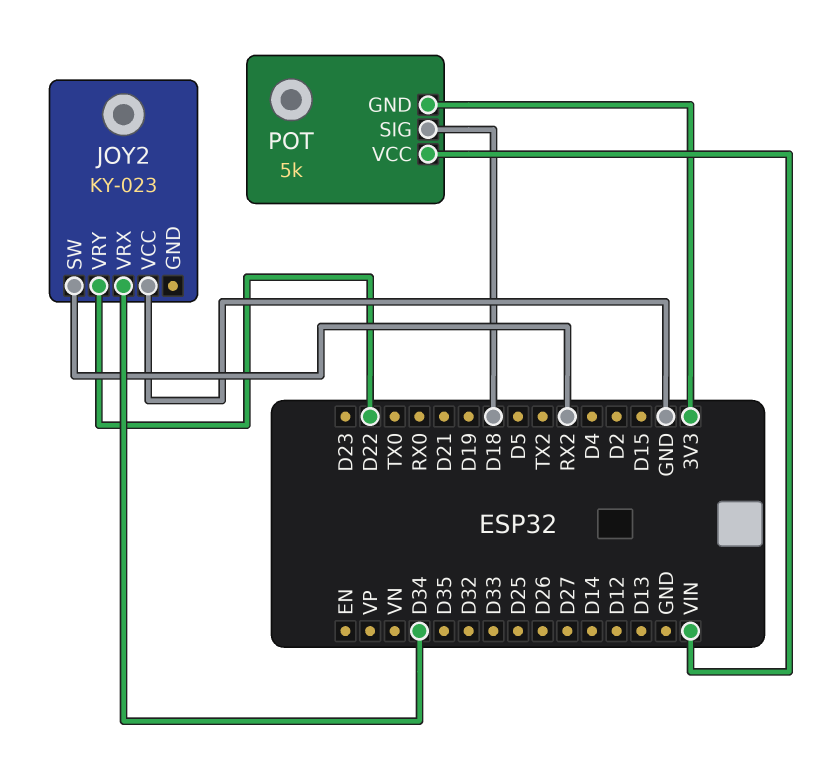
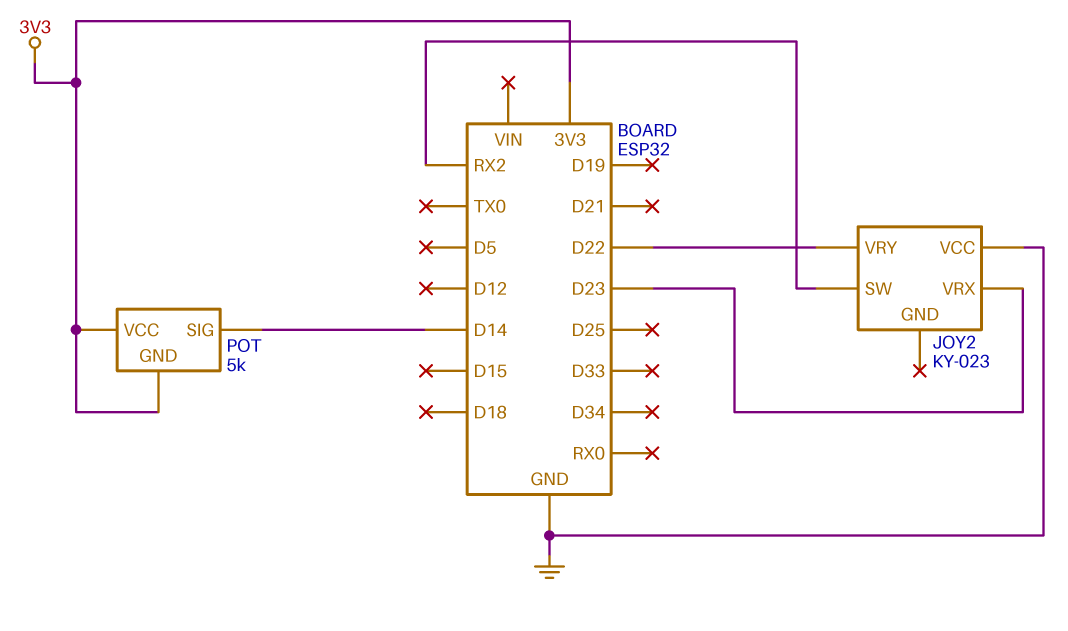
JOY2 pin VRX: D34 -> D23
POT pin SIG: D18 -> D14
POT pin VCC: VIN -> 3V3

